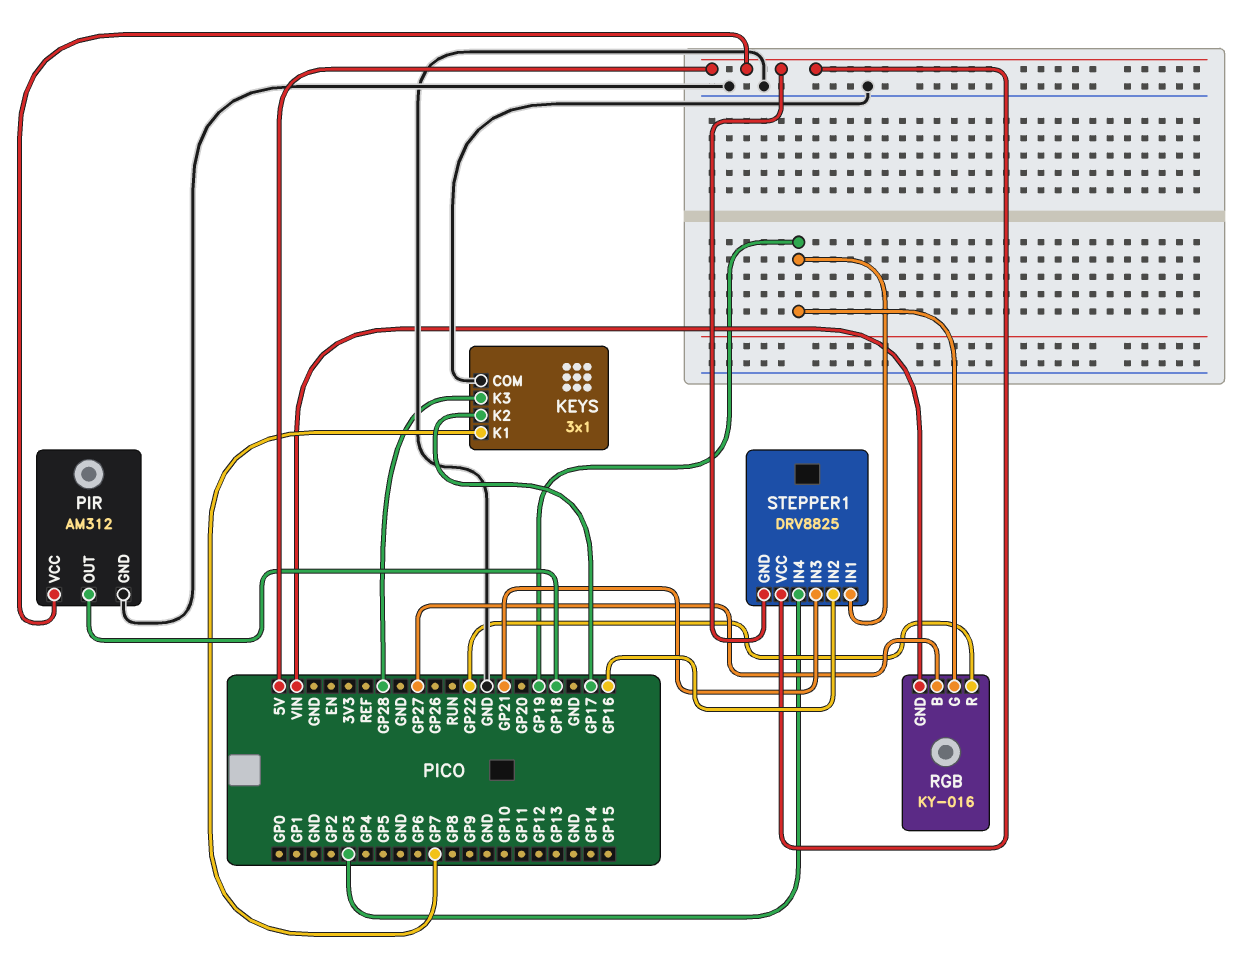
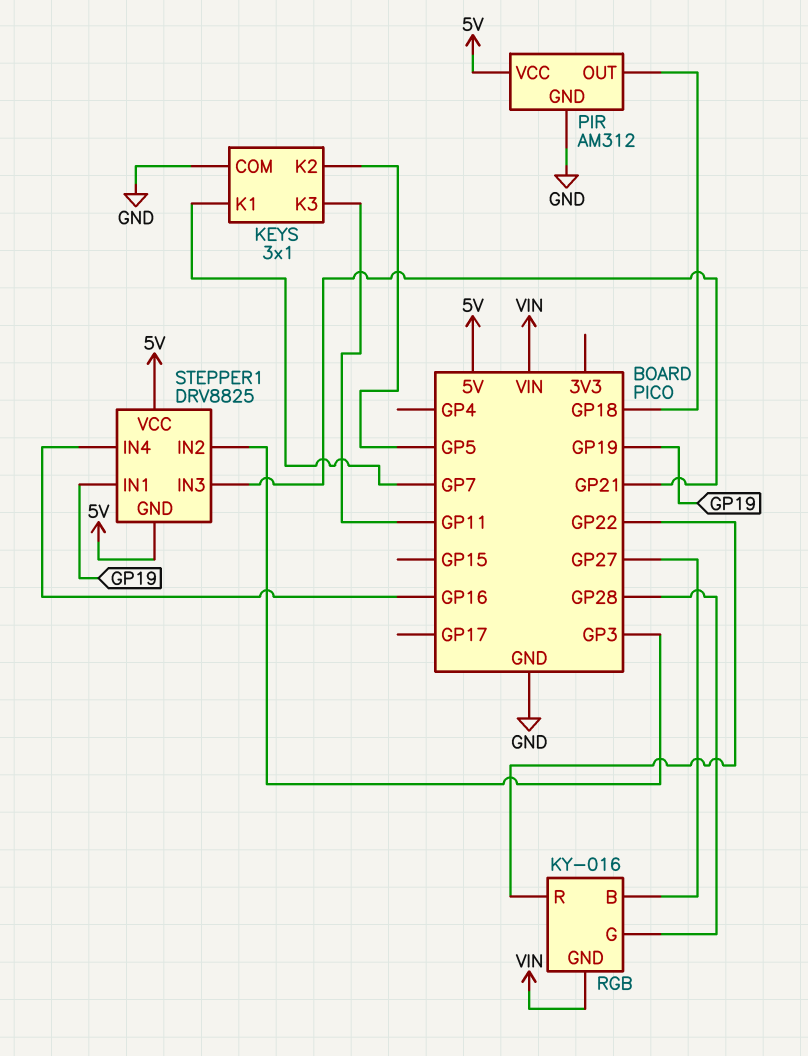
KEYS pin K2: GP17 -> GP5
KEYS pin K3: GP28 -> GP11
RGB pin G: GP19 -> GP28
STEPPER1 pin IN2: GP16 -> GP3
STEPPER1 pin IN4: GP3 -> GP16

